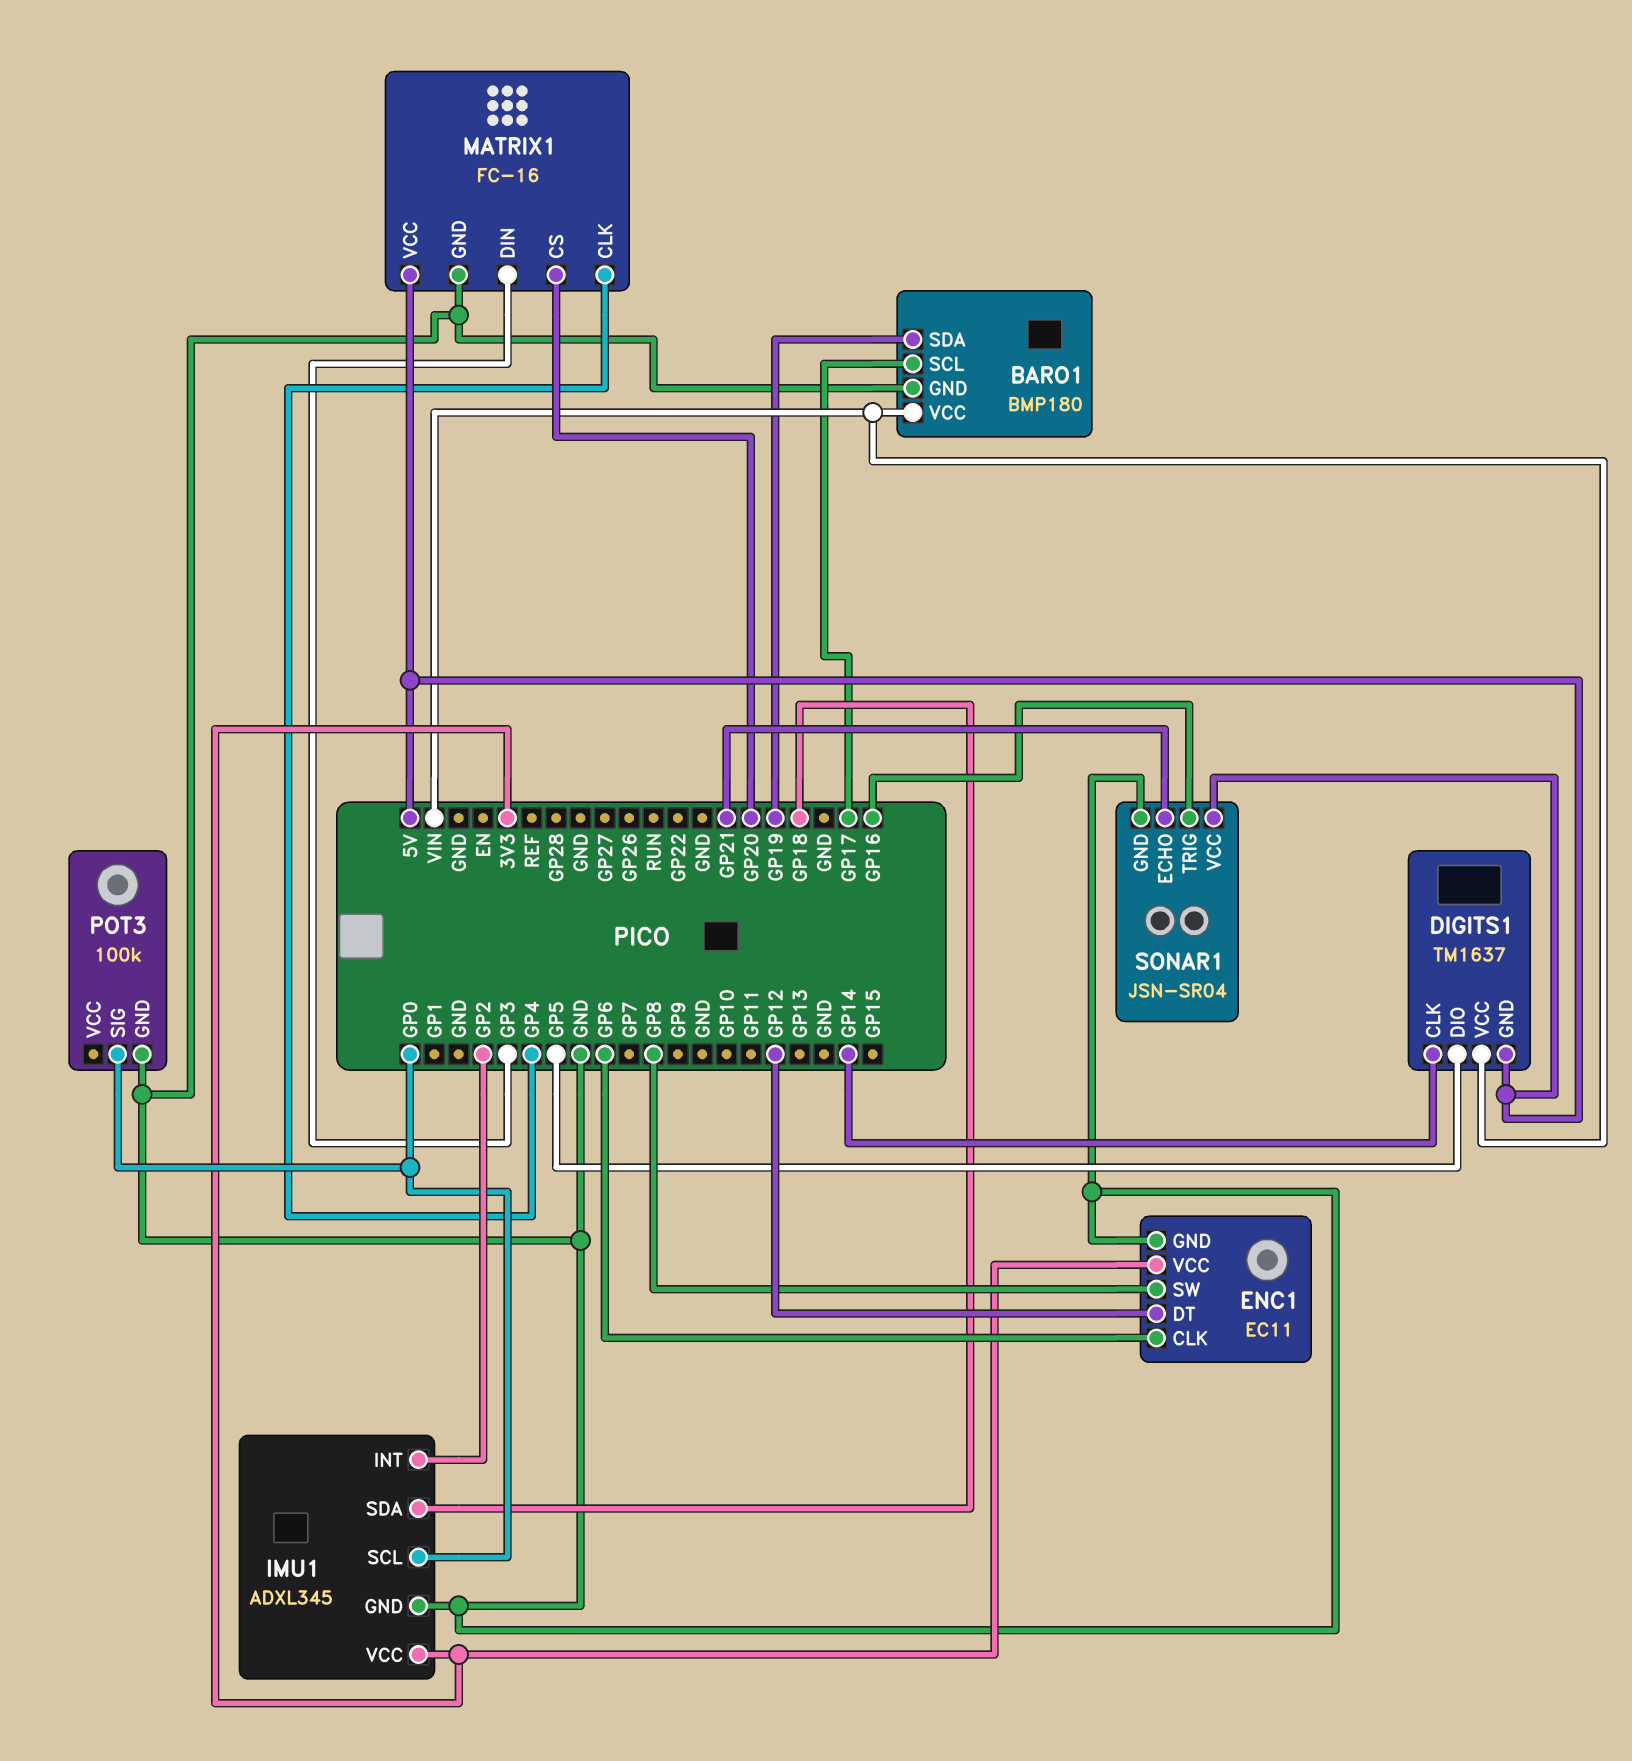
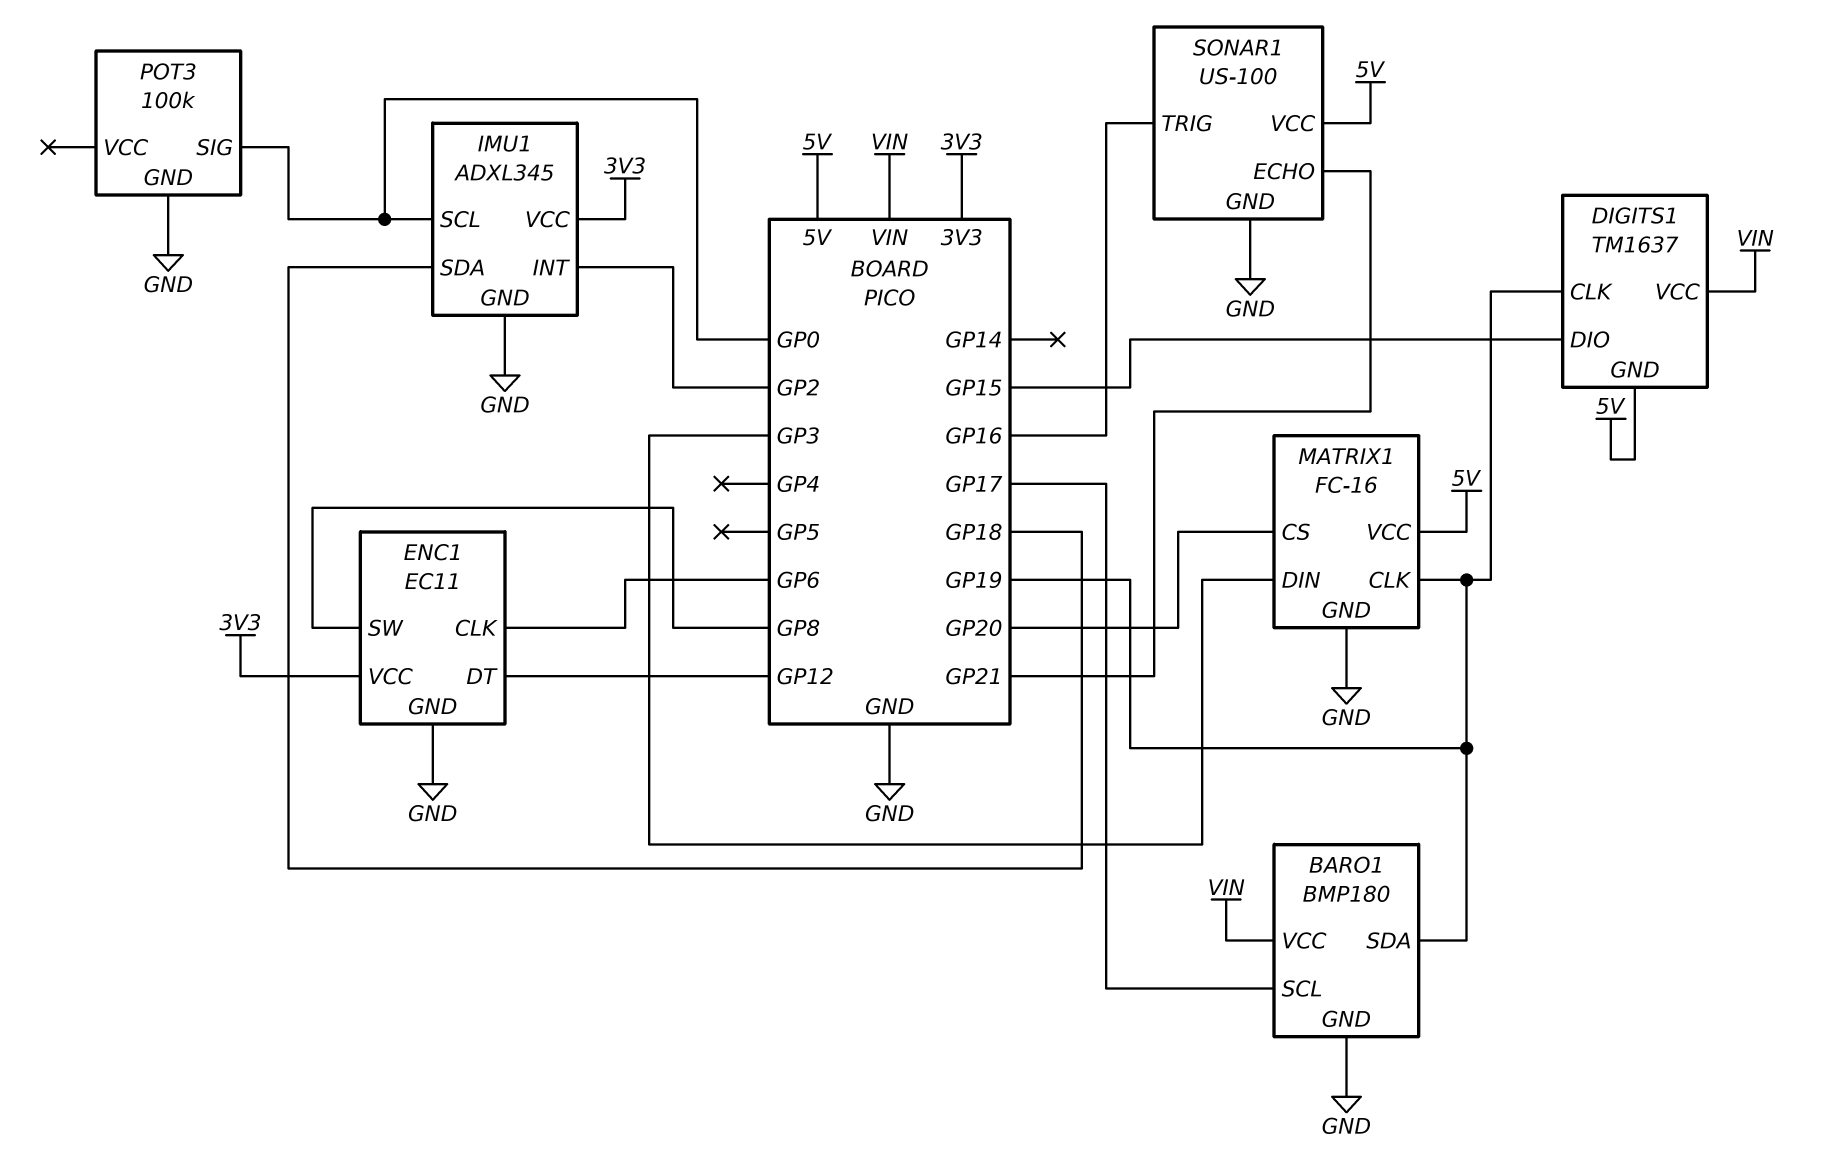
DIGITS1 pin CLK: GP14 -> GP19
DIGITS1 pin DIO: GP5 -> GP15
MATRIX1 pin CLK: GP4 -> GP19
SONAR1: JSN-SR04 -> US-100

